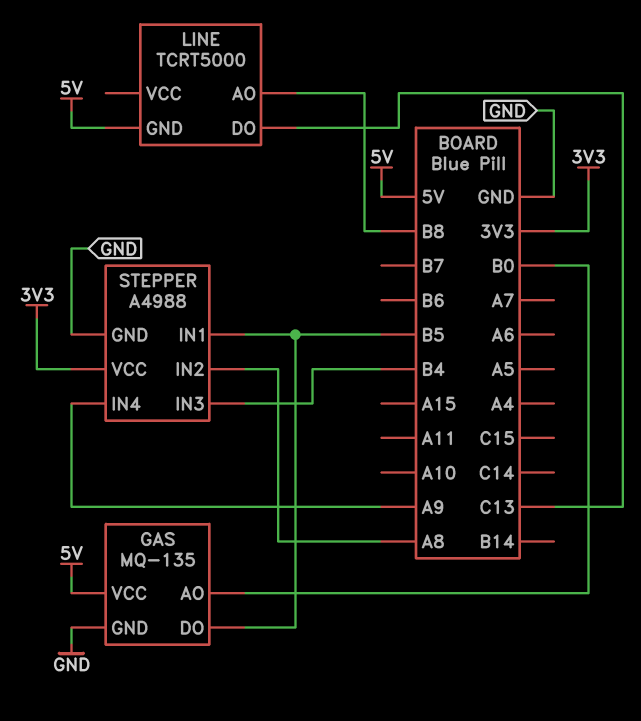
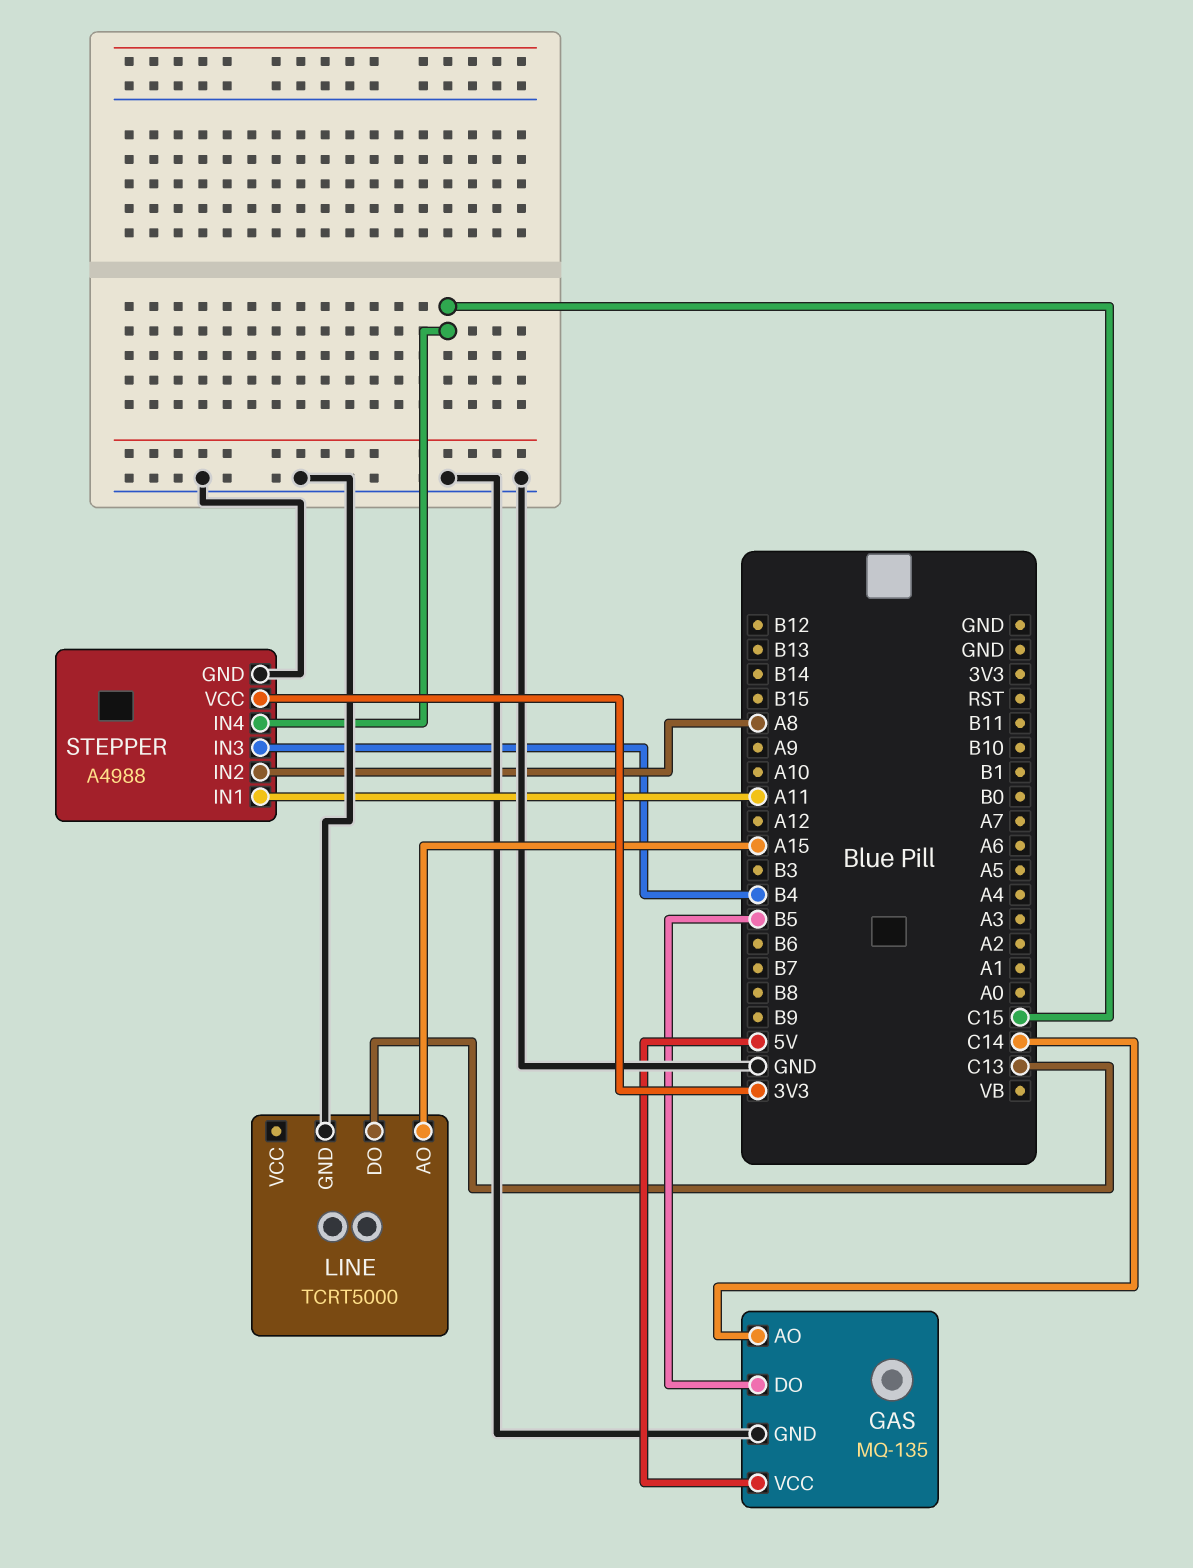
GAS pin AO: B0 -> C14
LINE pin AO: B8 -> A15
LINE pin GND: 5V -> GND
STEPPER pin IN1: B5 -> A11
STEPPER pin IN4: A9 -> C15

